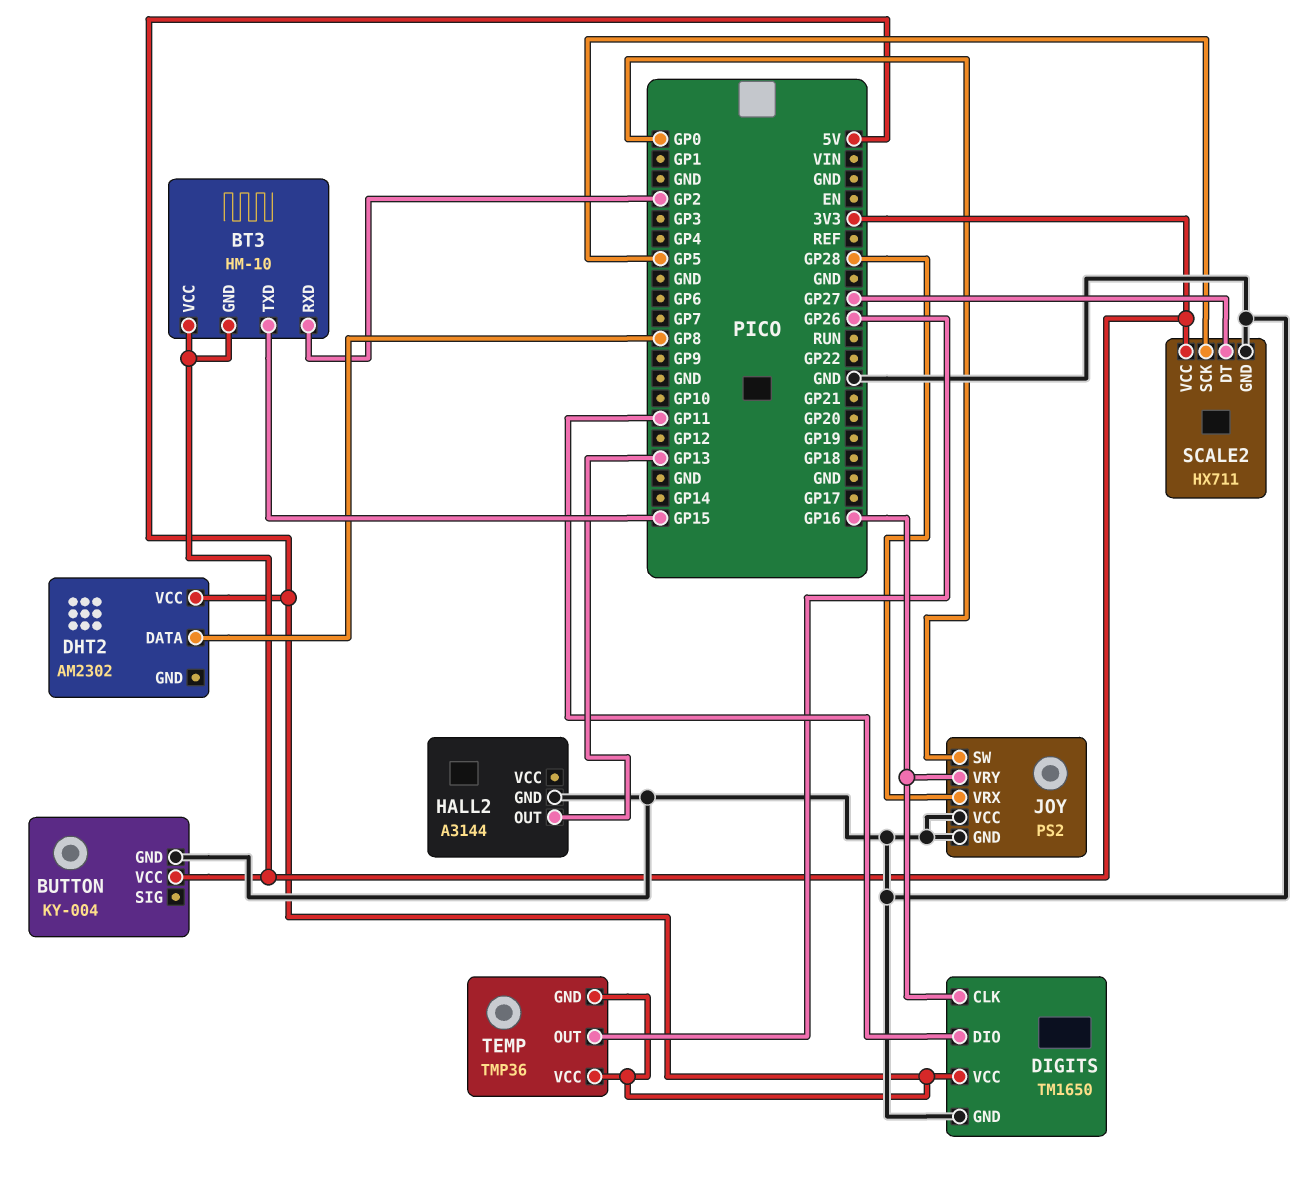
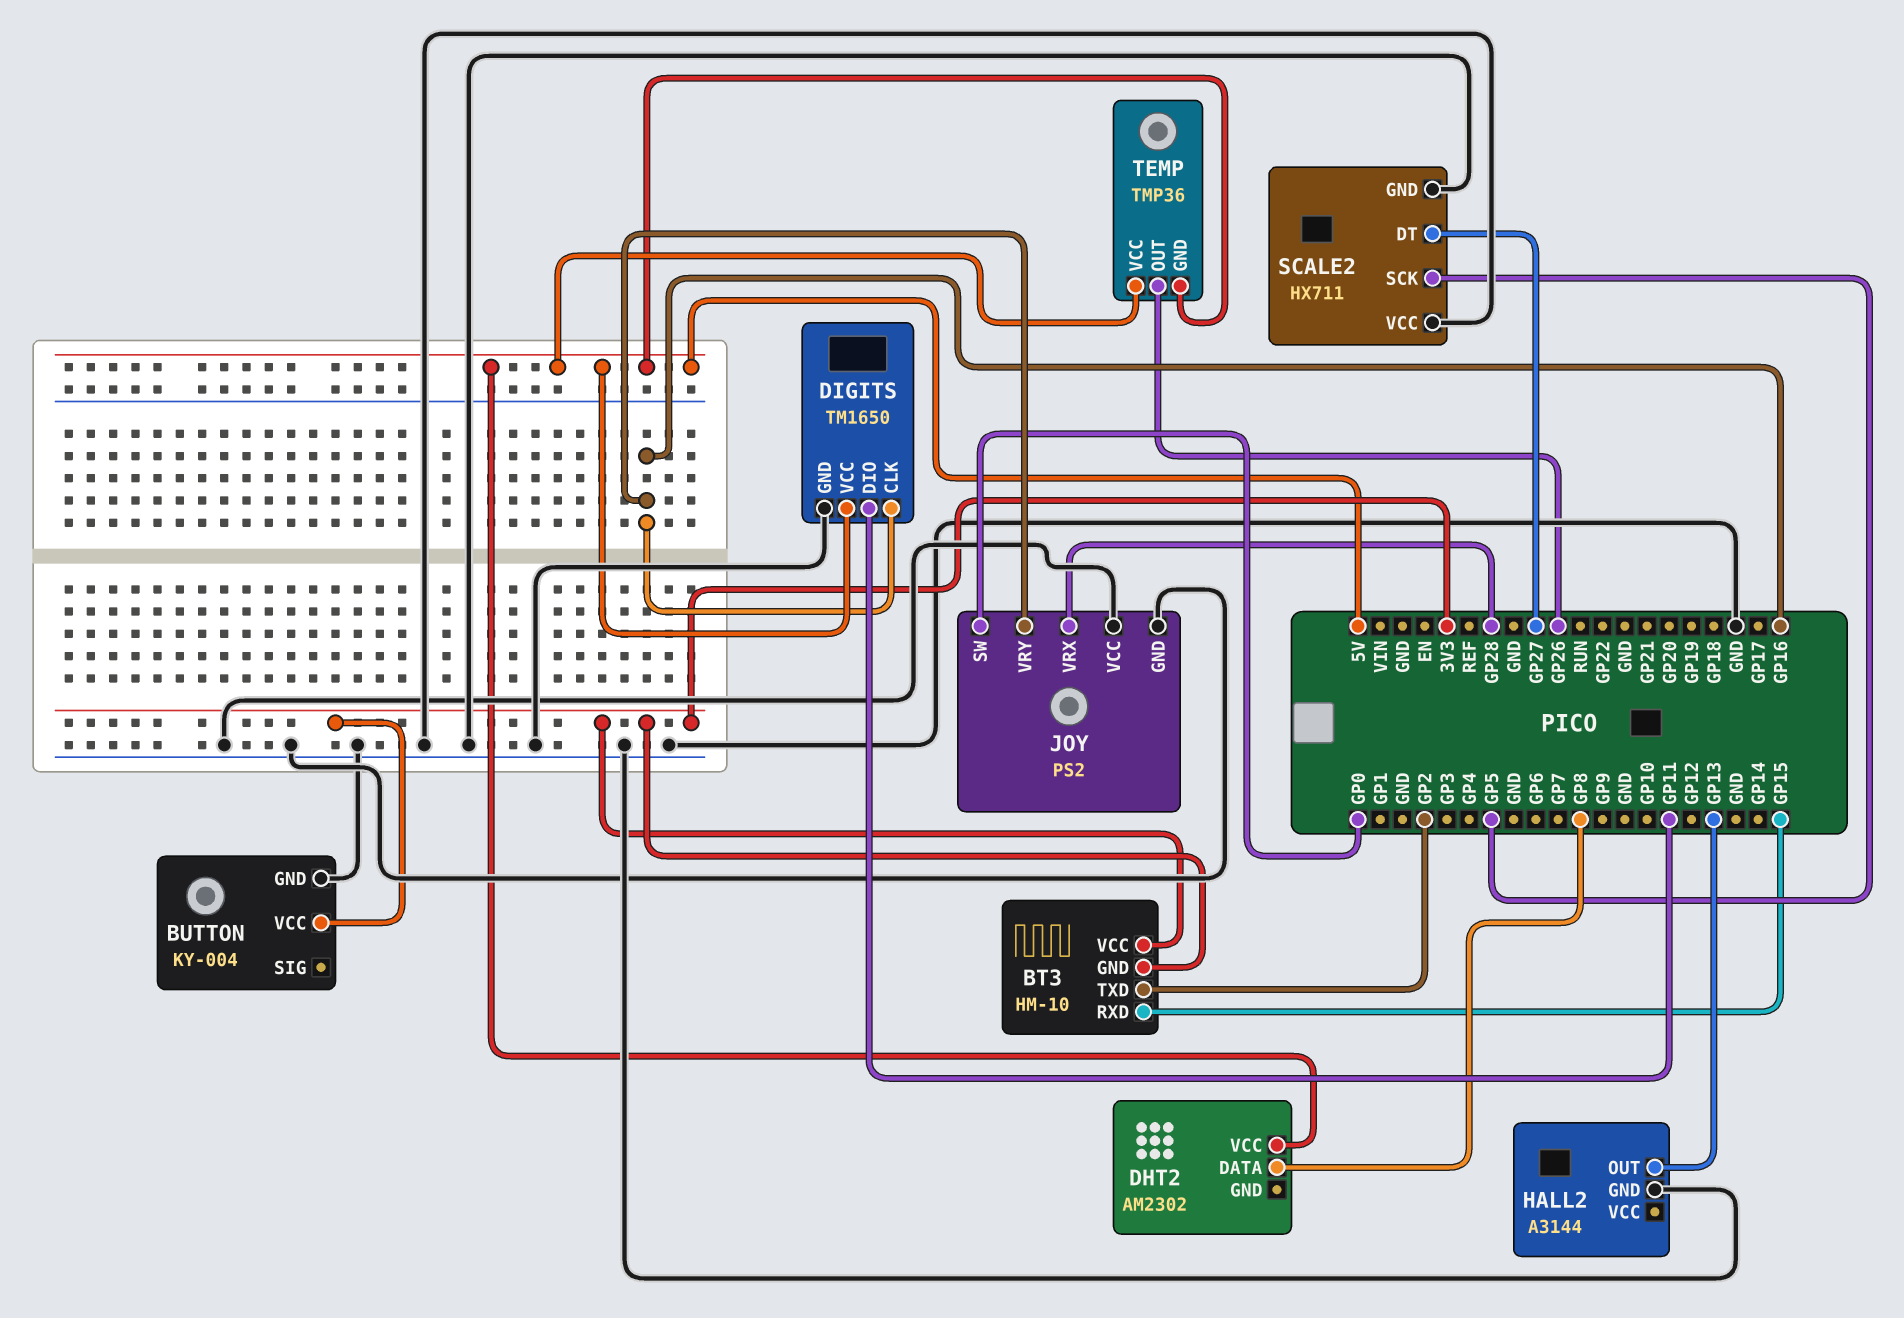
BT3 pin RXD: GP2 -> GP15
BT3 pin TXD: GP15 -> GP2
SCALE2 pin VCC: 3V3 -> GND

